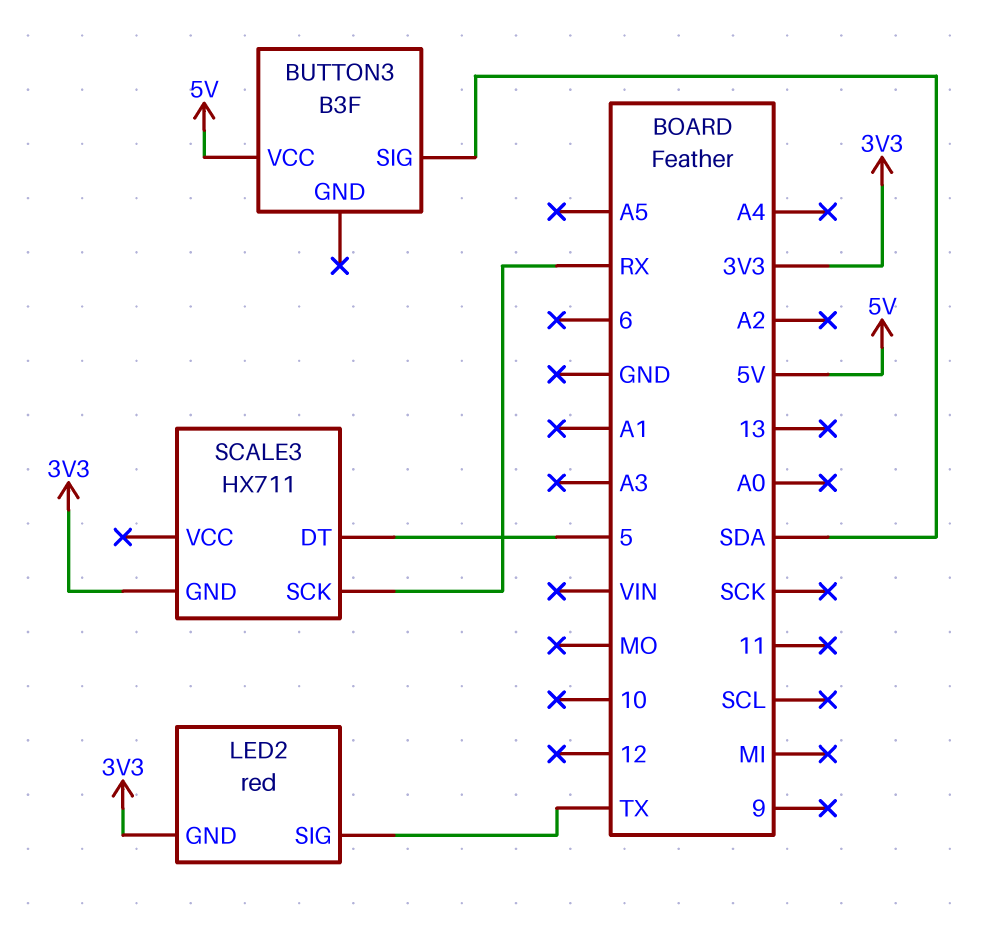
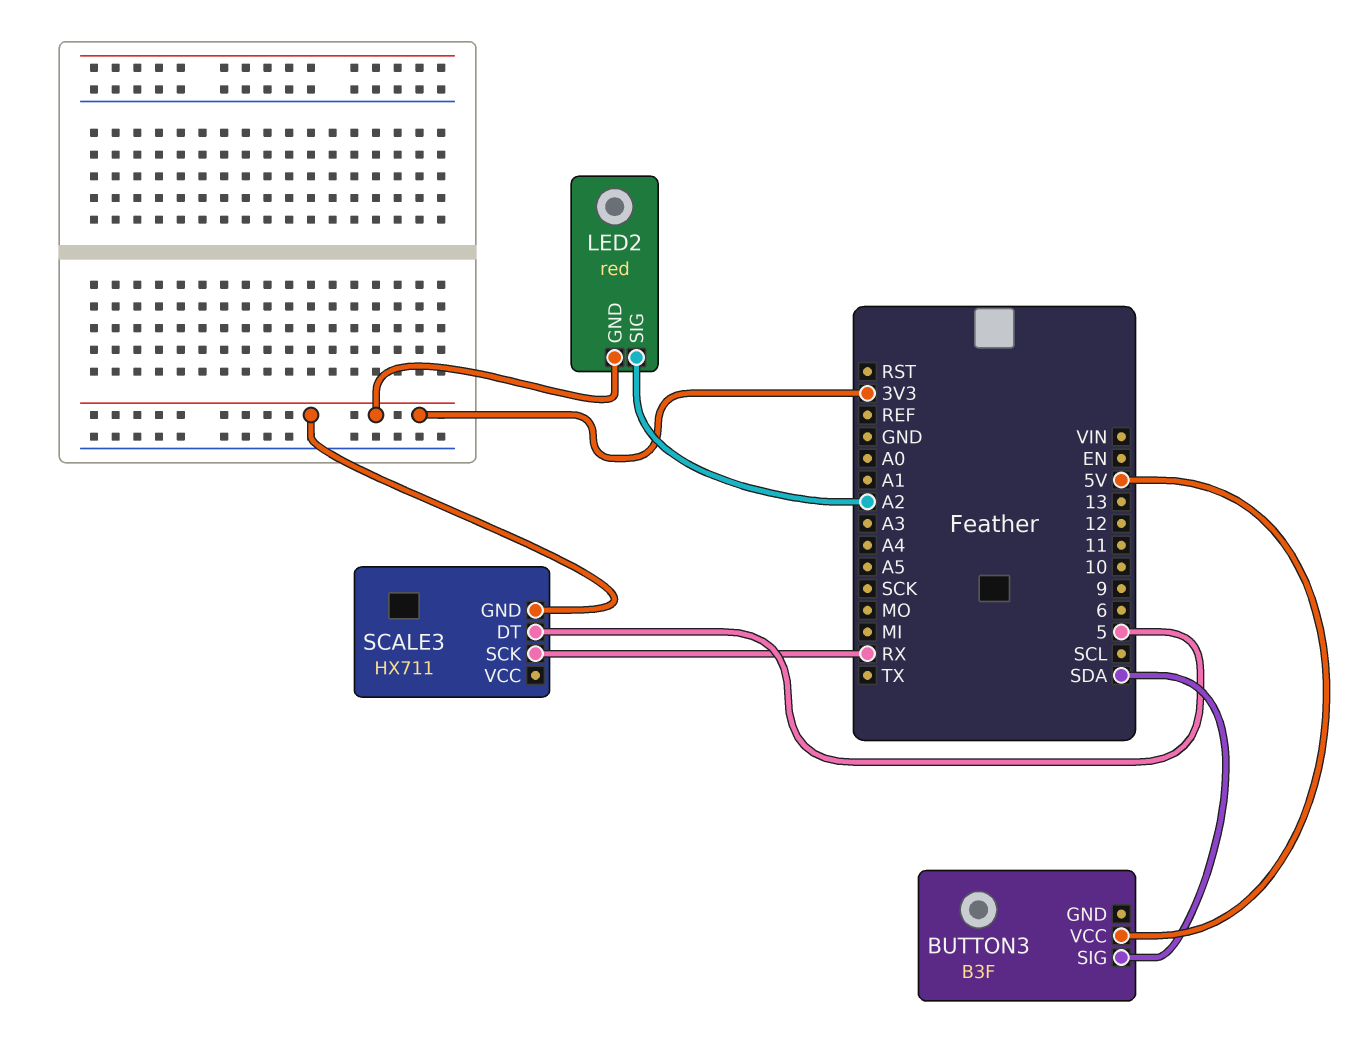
LED2 pin SIG: TX -> A2

